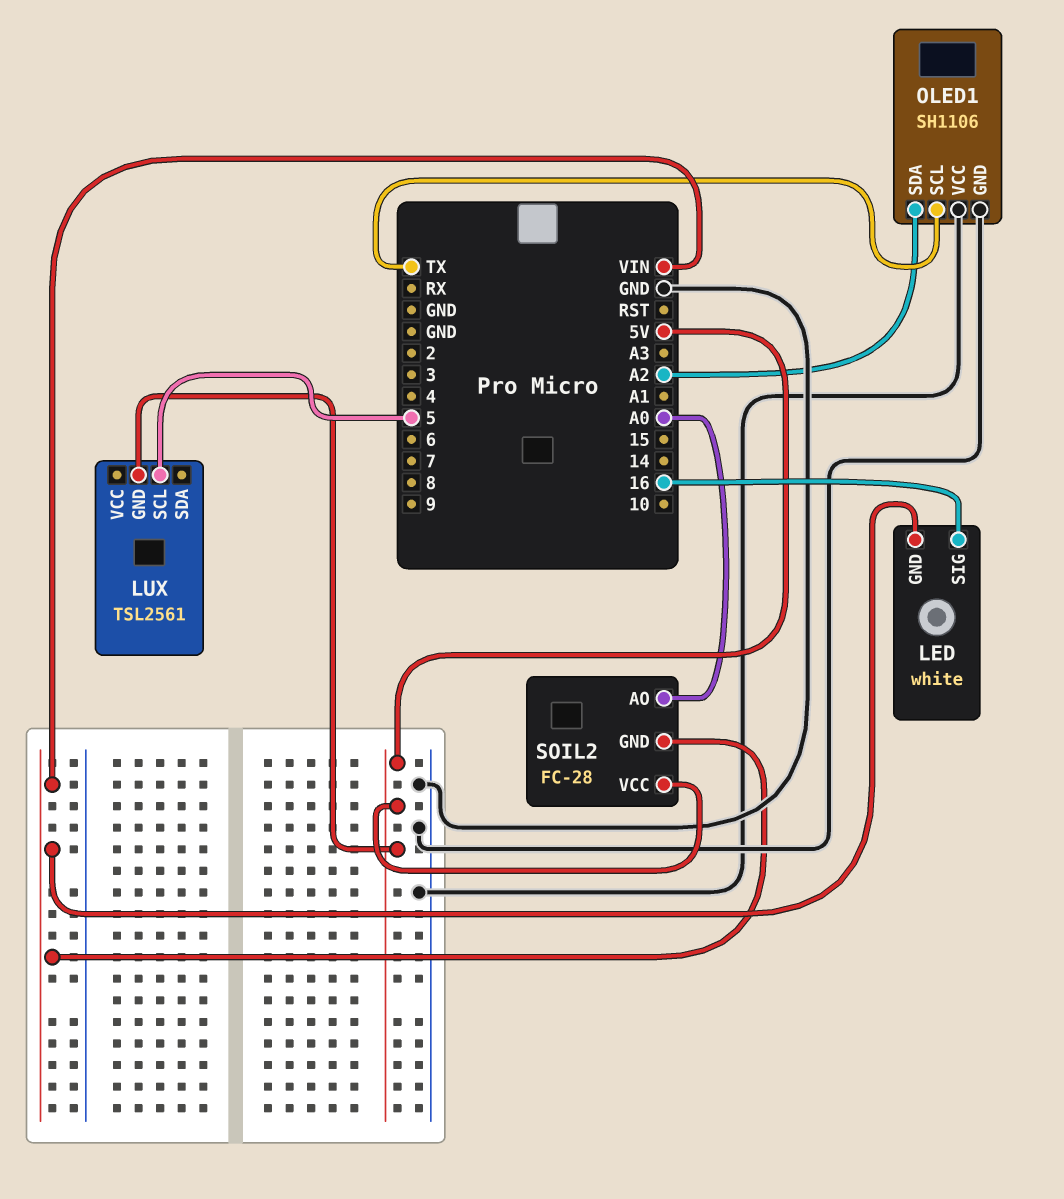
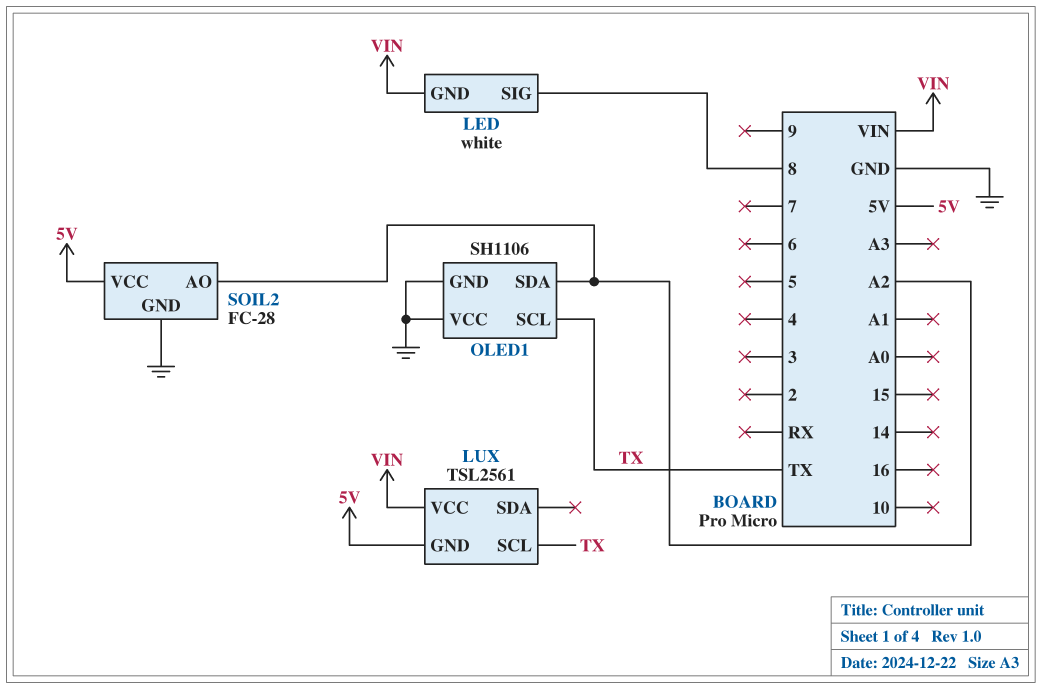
LED pin SIG: 16 -> 8
LUX pin SCL: 5 -> TX
LUX pin VCC: none -> VIN
SOIL2 pin AO: A0 -> A2
SOIL2 pin GND: VIN -> GND

